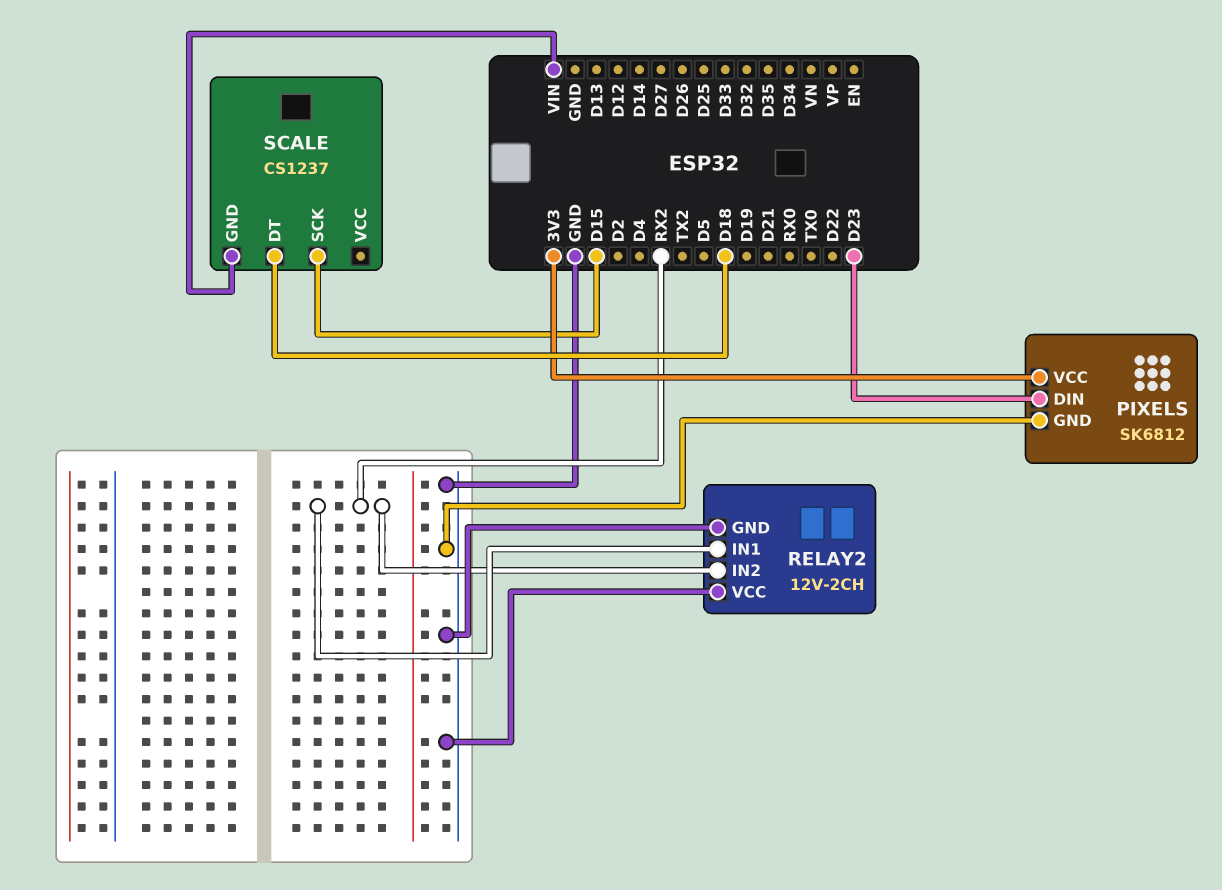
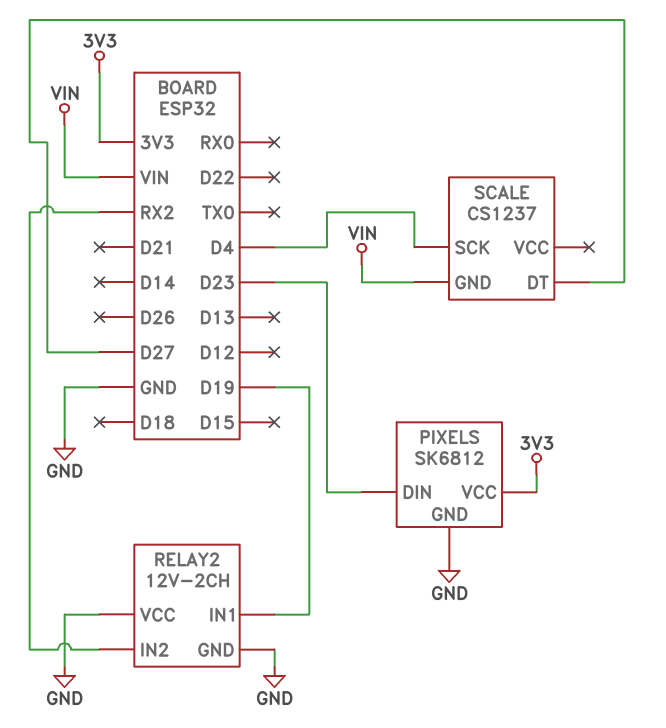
RELAY2 pin IN1: RX2 -> D19
SCALE pin DT: D18 -> D27
SCALE pin SCK: D15 -> D4

